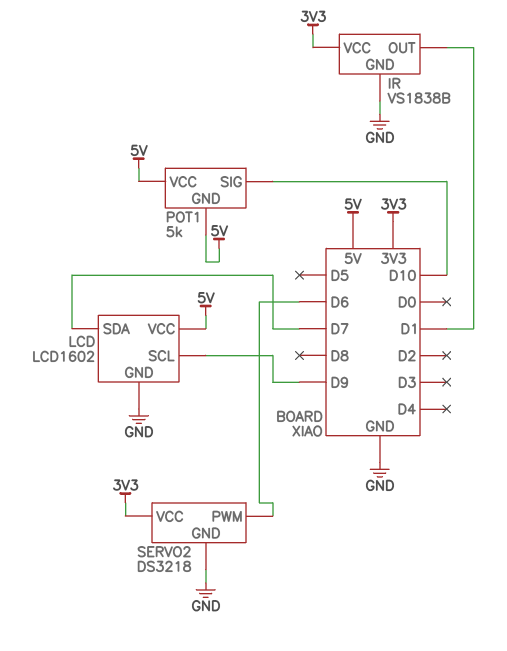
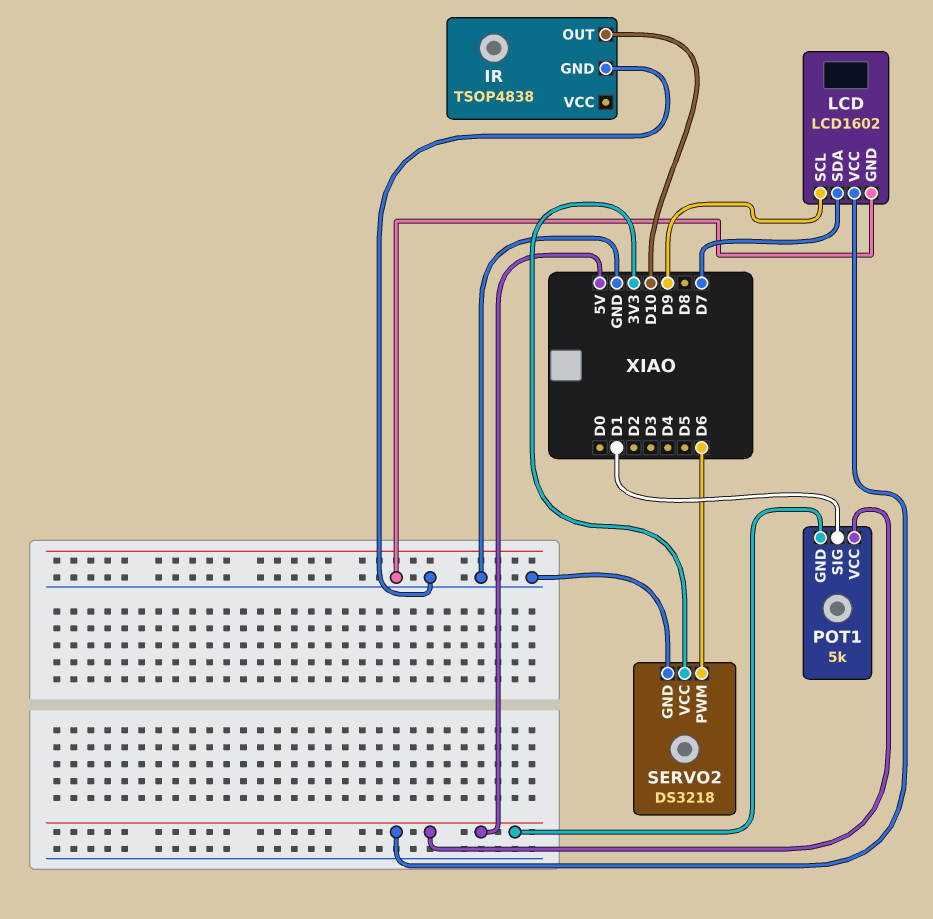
IR: VS1838B -> TSOP4838
IR pin OUT: D1 -> D10
IR pin VCC: 3V3 -> none
POT1 pin SIG: D10 -> D1

